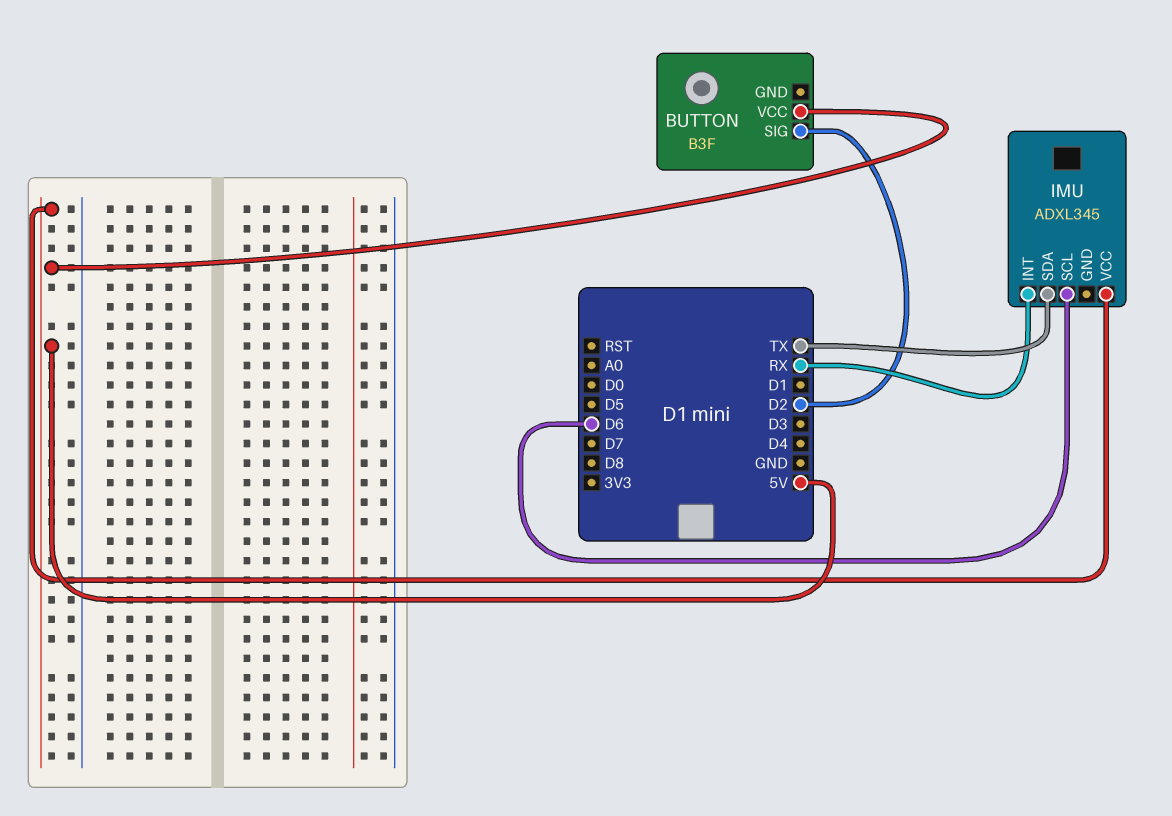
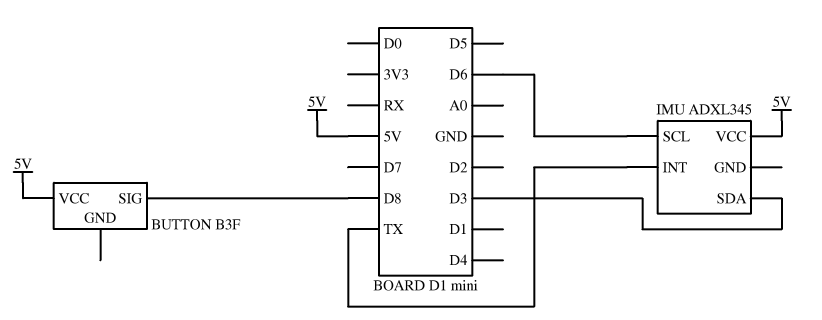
BUTTON pin SIG: D2 -> D8
IMU pin INT: RX -> TX
IMU pin SDA: TX -> D3

